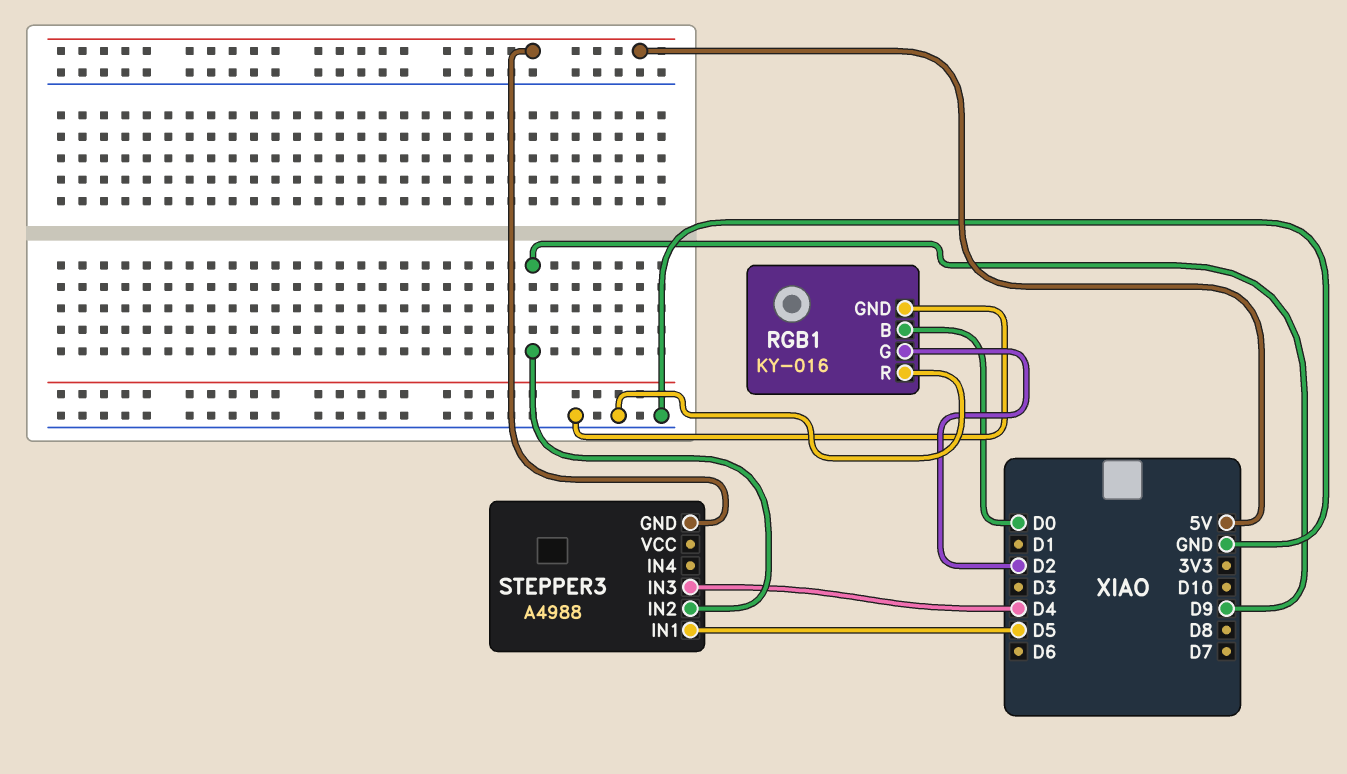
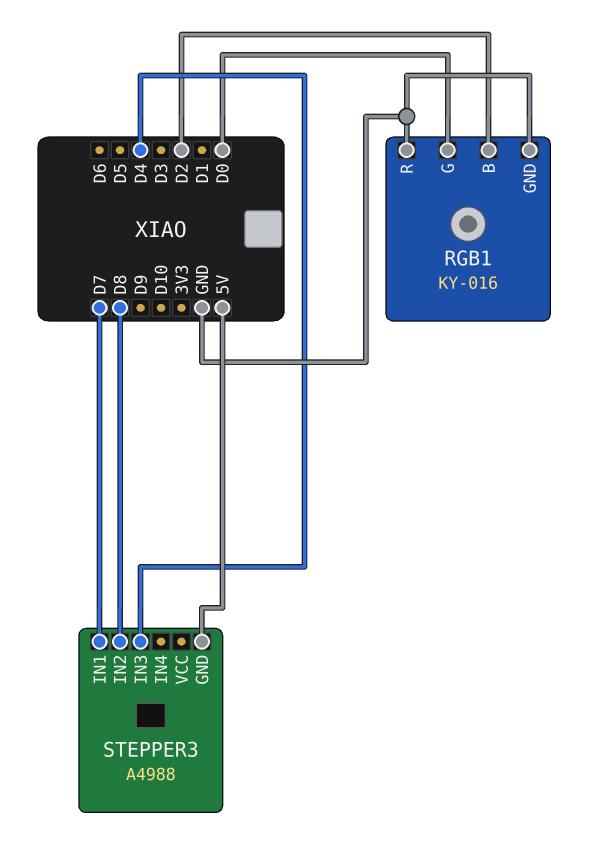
RGB1 pin B: D0 -> D2
RGB1 pin G: D2 -> D0
STEPPER3 pin IN1: D5 -> D7
STEPPER3 pin IN2: D9 -> D8

